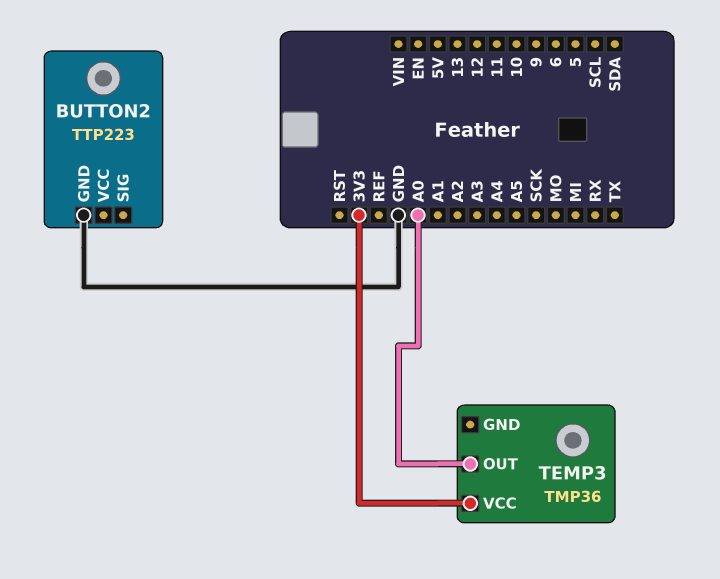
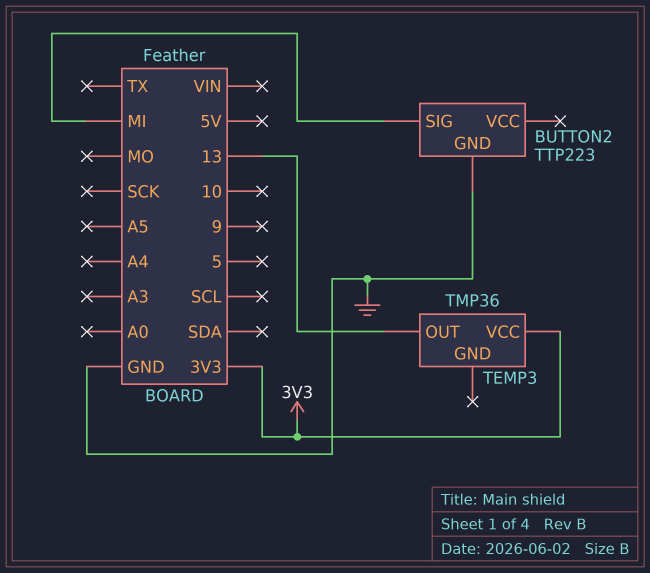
BUTTON2 pin SIG: none -> MI
TEMP3 pin OUT: A0 -> 13

